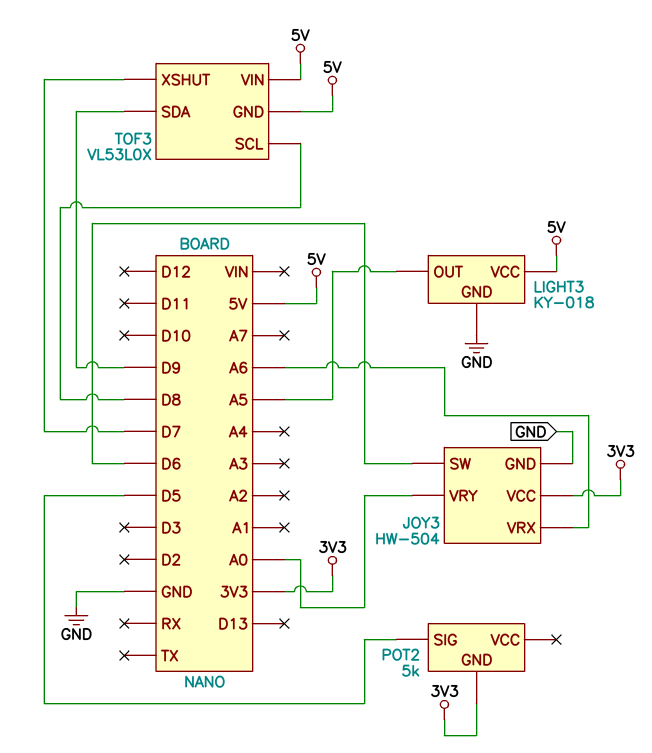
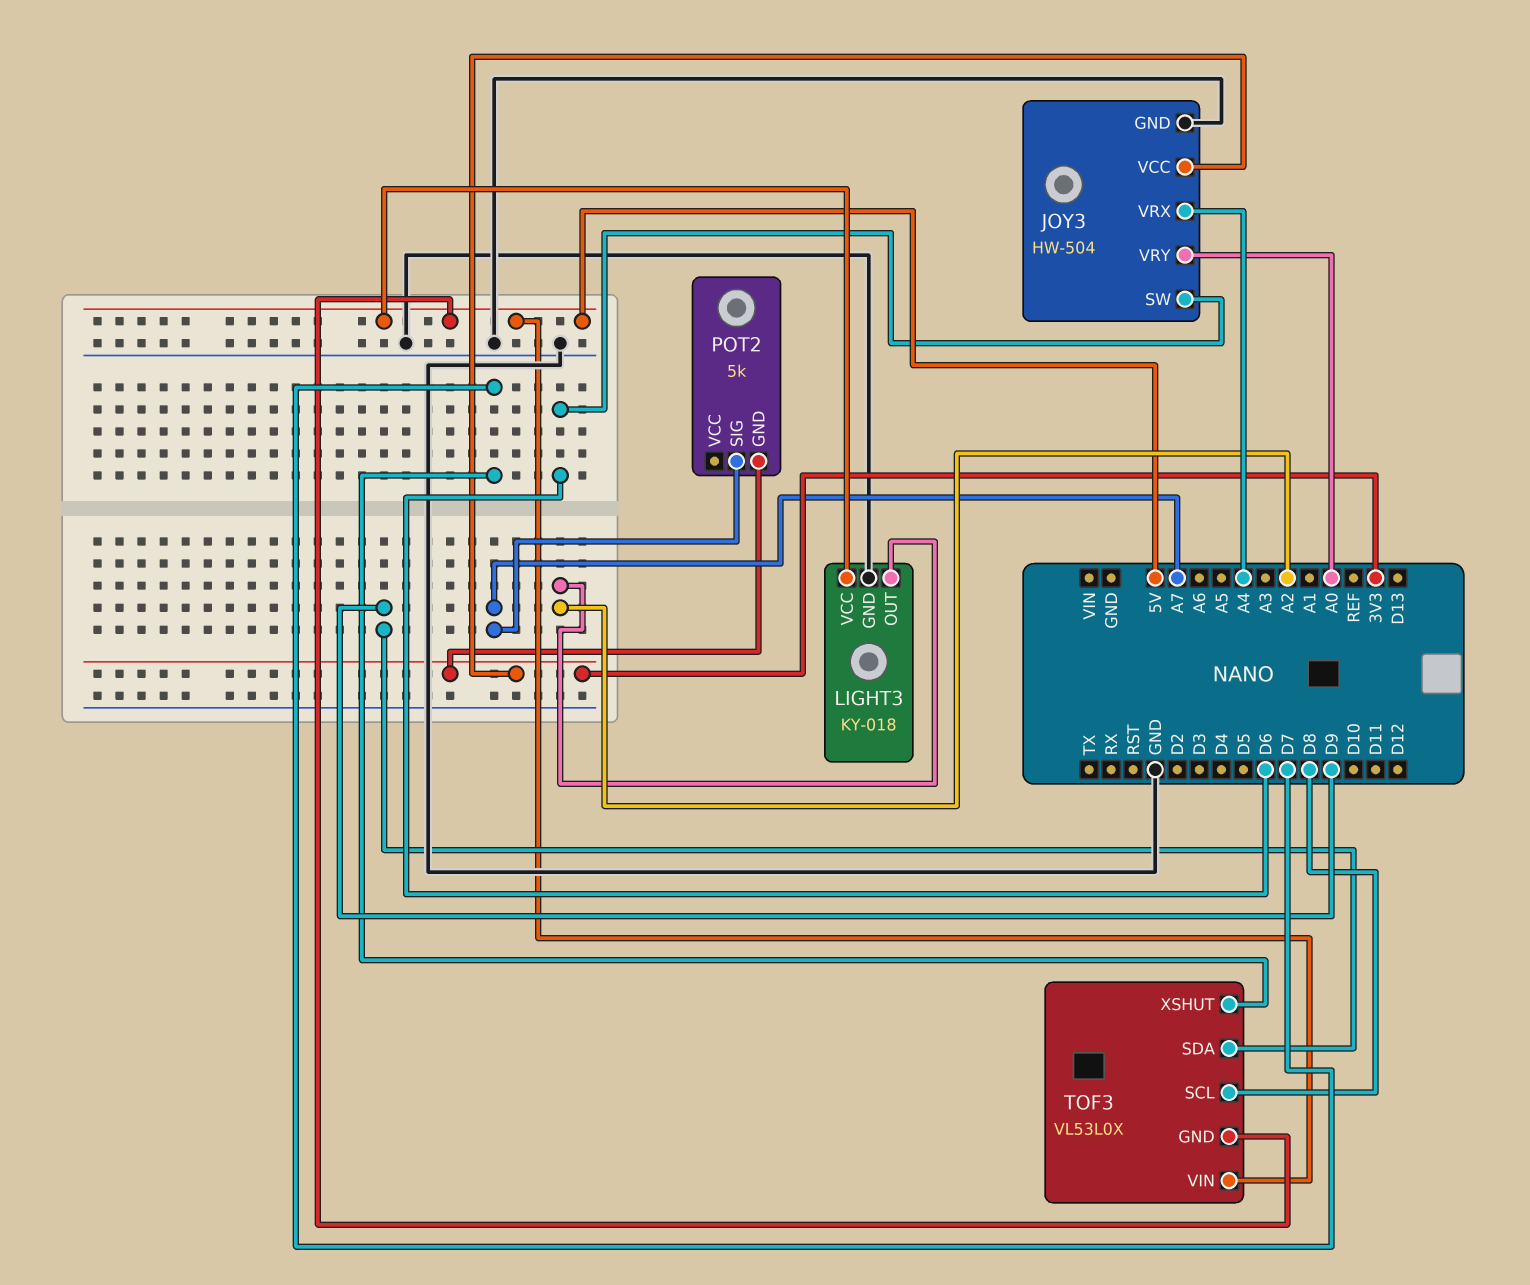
JOY3 pin VRX: A6 -> A4
LIGHT3 pin OUT: A5 -> A2
POT2 pin SIG: D5 -> A7

